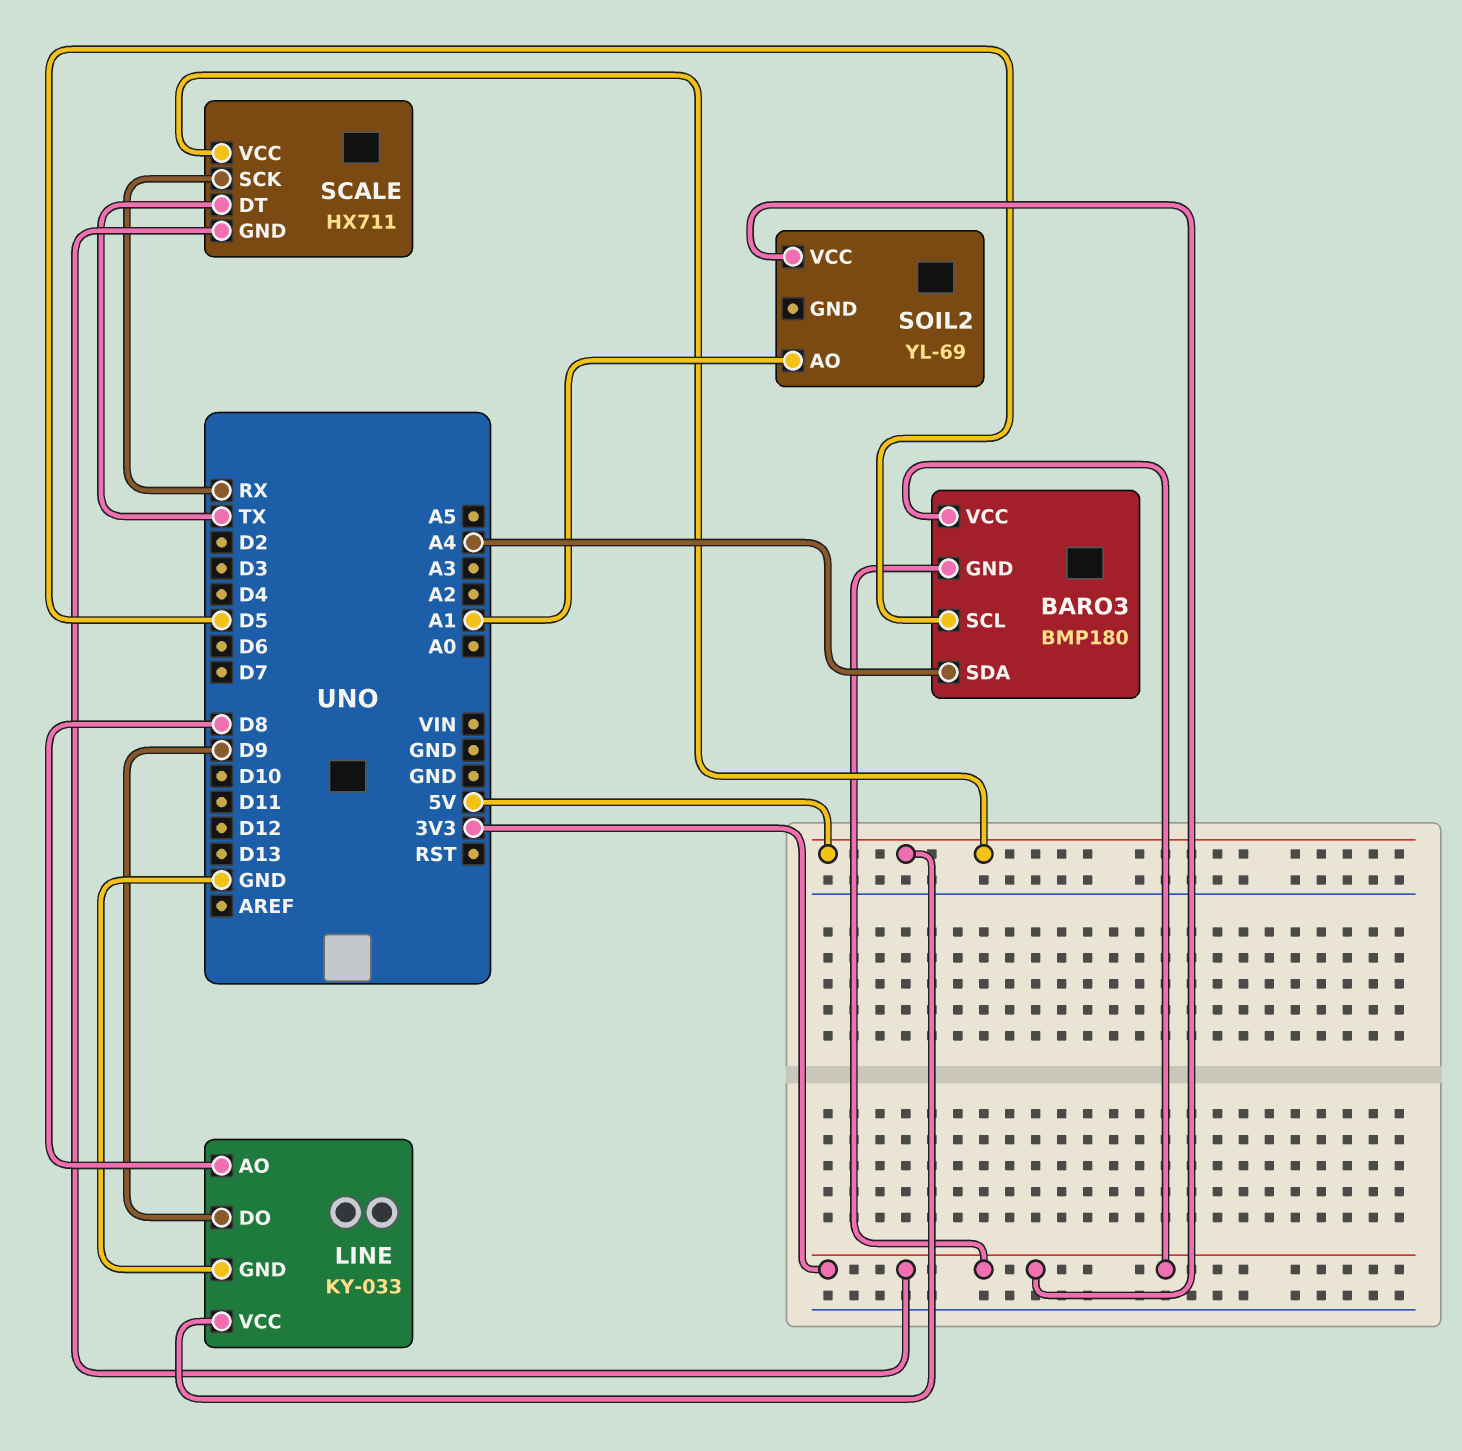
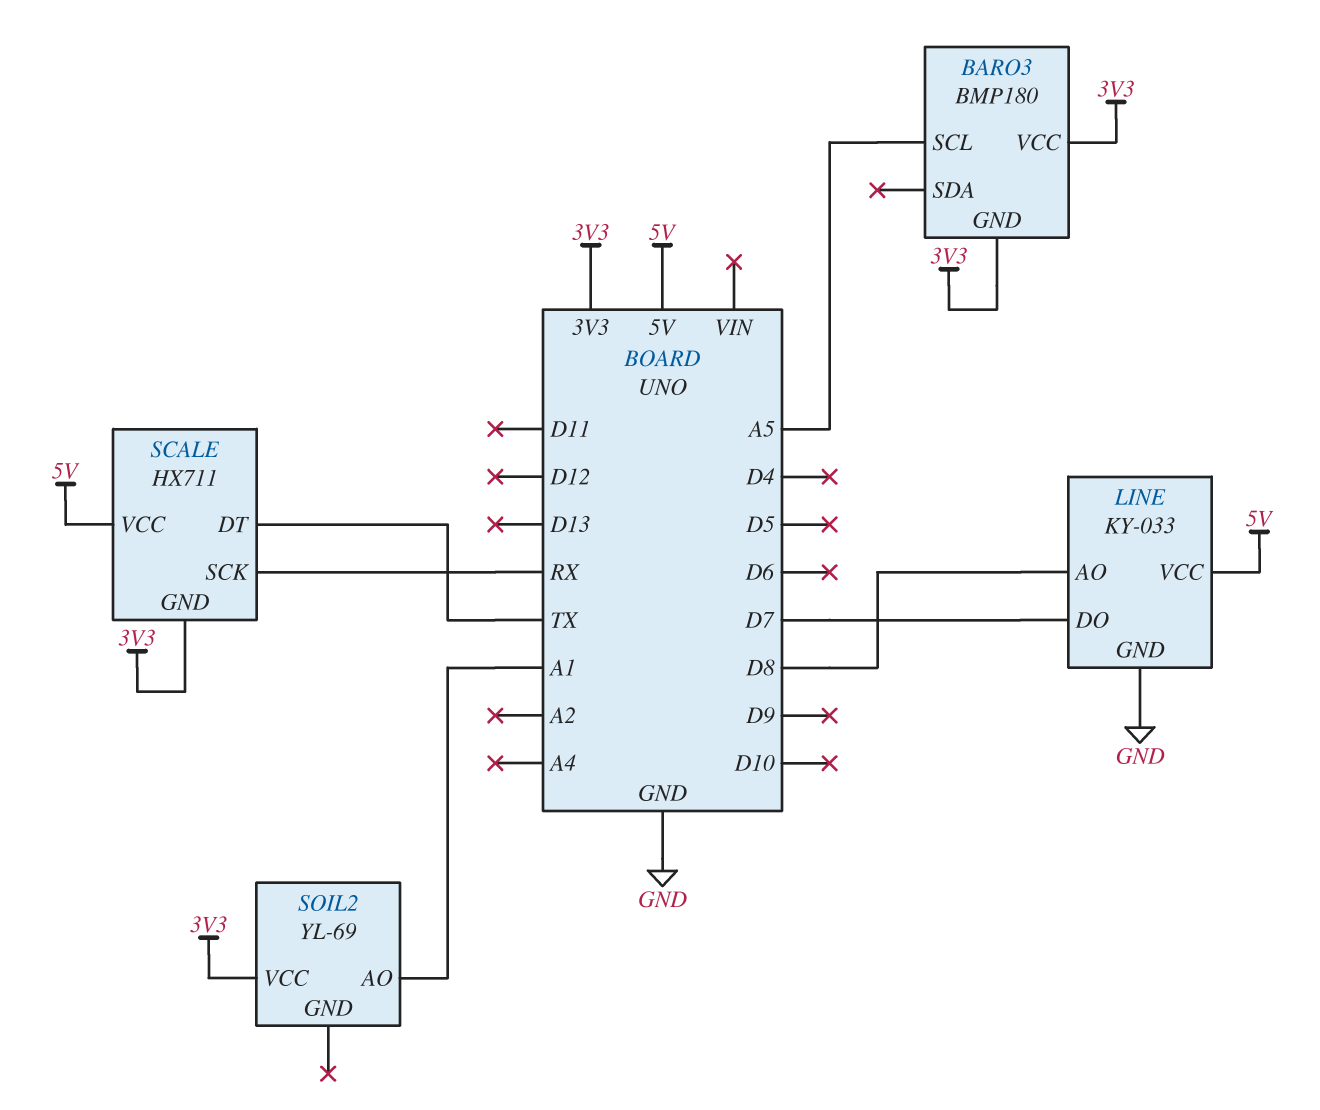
BARO3 pin SCL: D5 -> A5
BARO3 pin SDA: A4 -> none
LINE pin DO: D9 -> D7

